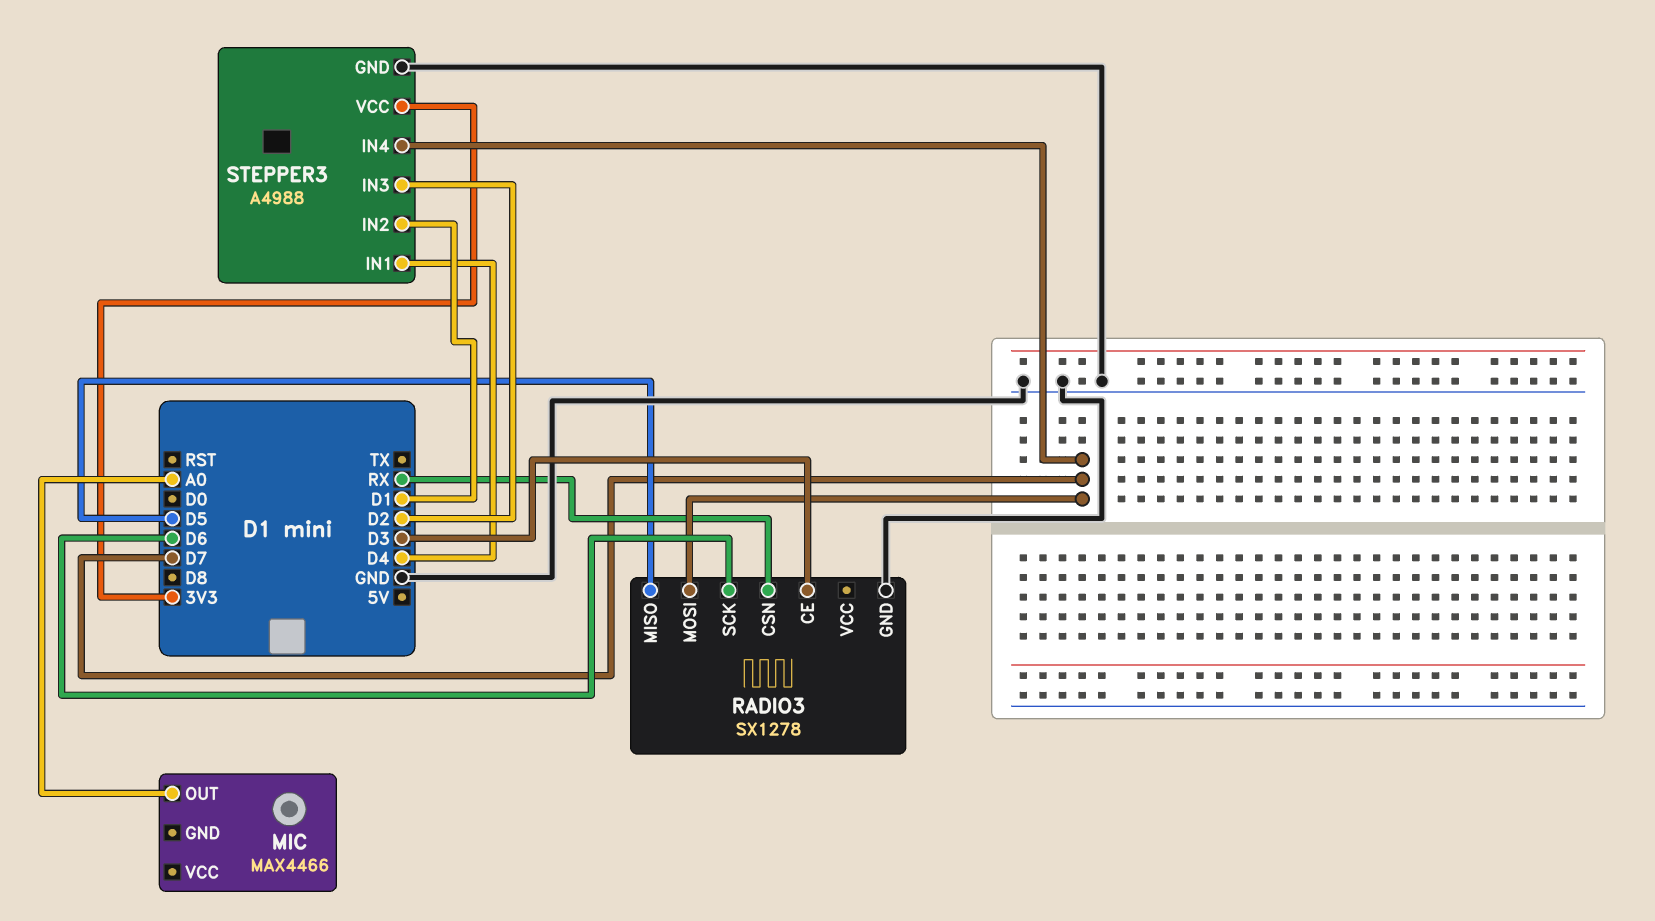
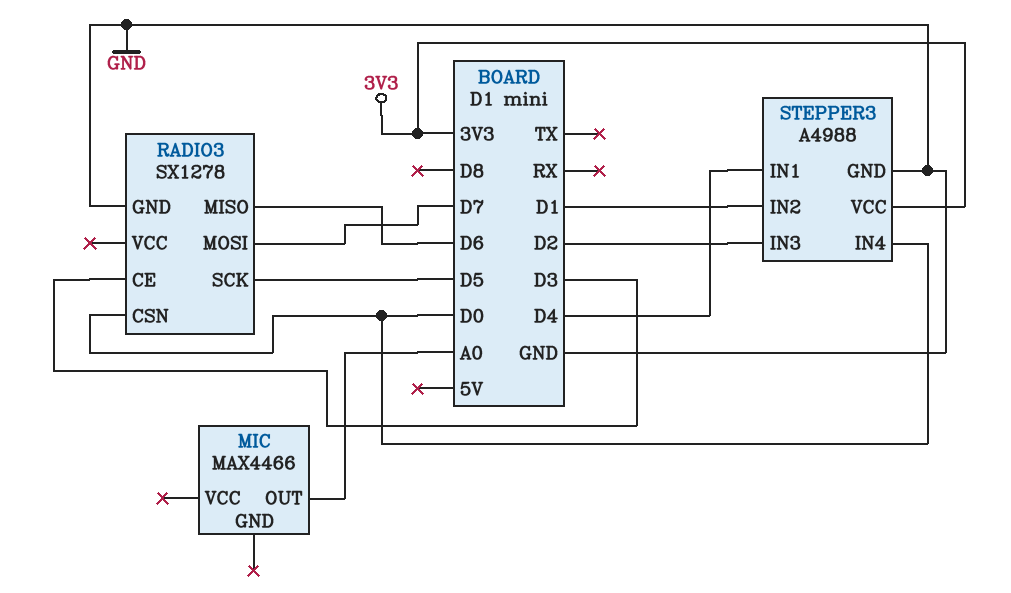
RADIO3 pin CSN: RX -> D0
RADIO3 pin MISO: D5 -> D6
RADIO3 pin SCK: D6 -> D5
STEPPER3 pin IN4: D7 -> D0

